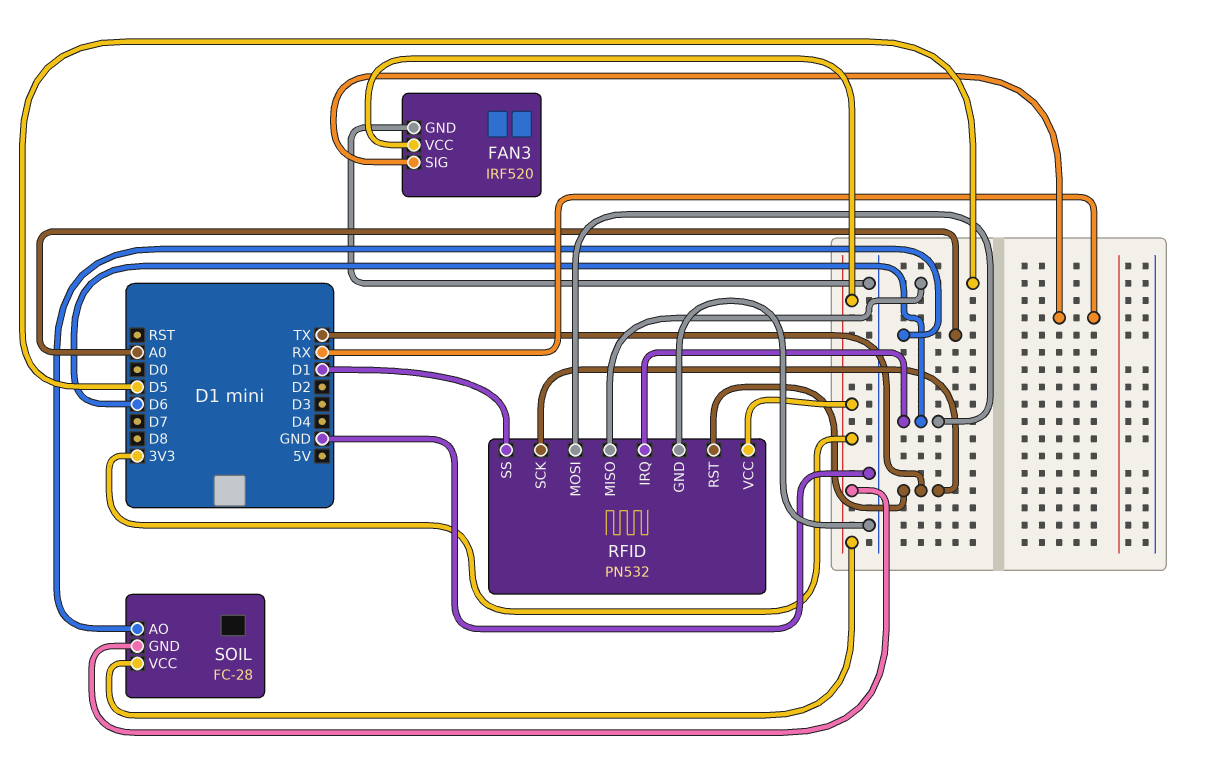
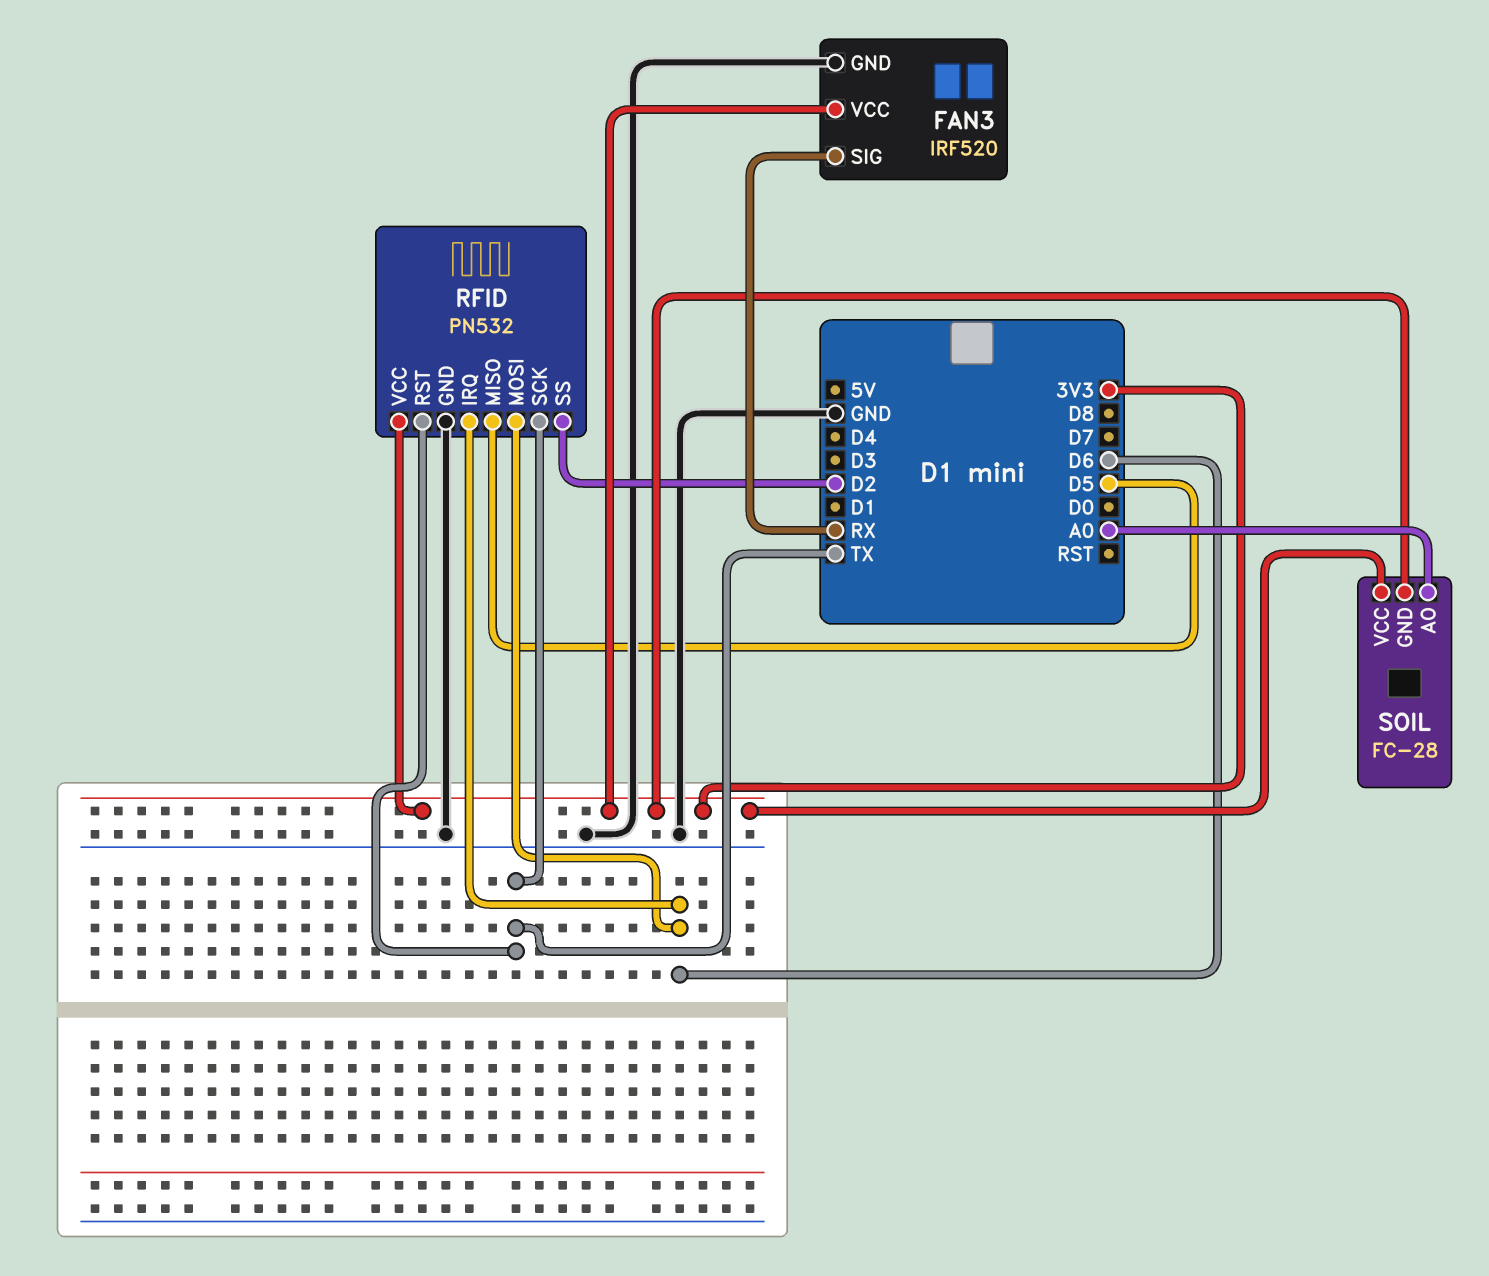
RFID pin SS: D1 -> D2

